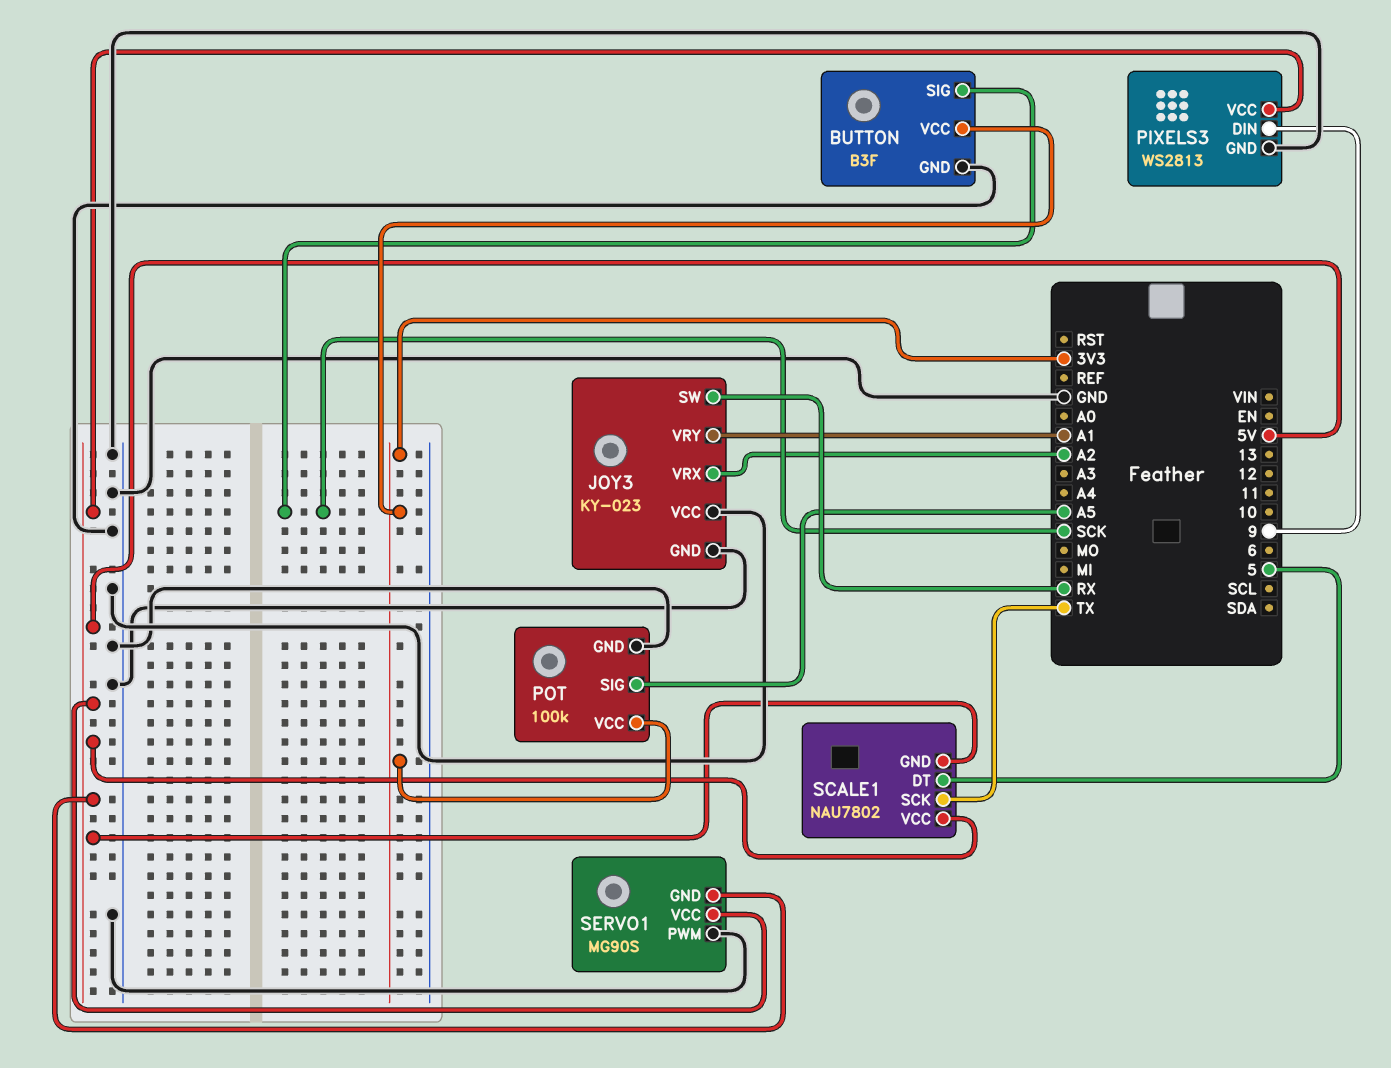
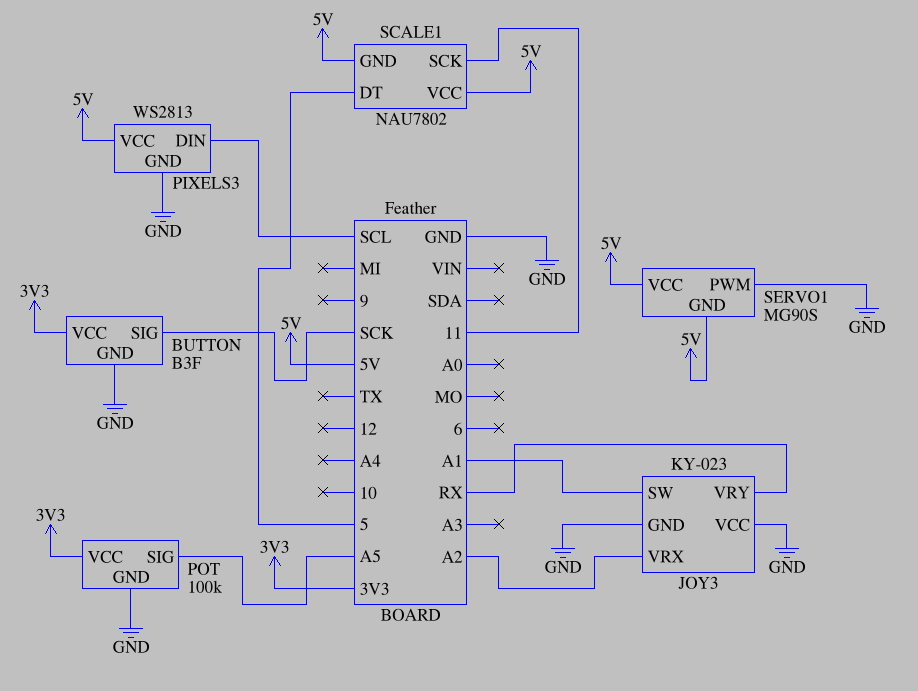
JOY3 pin SW: RX -> A1
JOY3 pin VRY: A1 -> RX
PIXELS3 pin DIN: 9 -> SCL
SCALE1 pin SCK: TX -> 11

